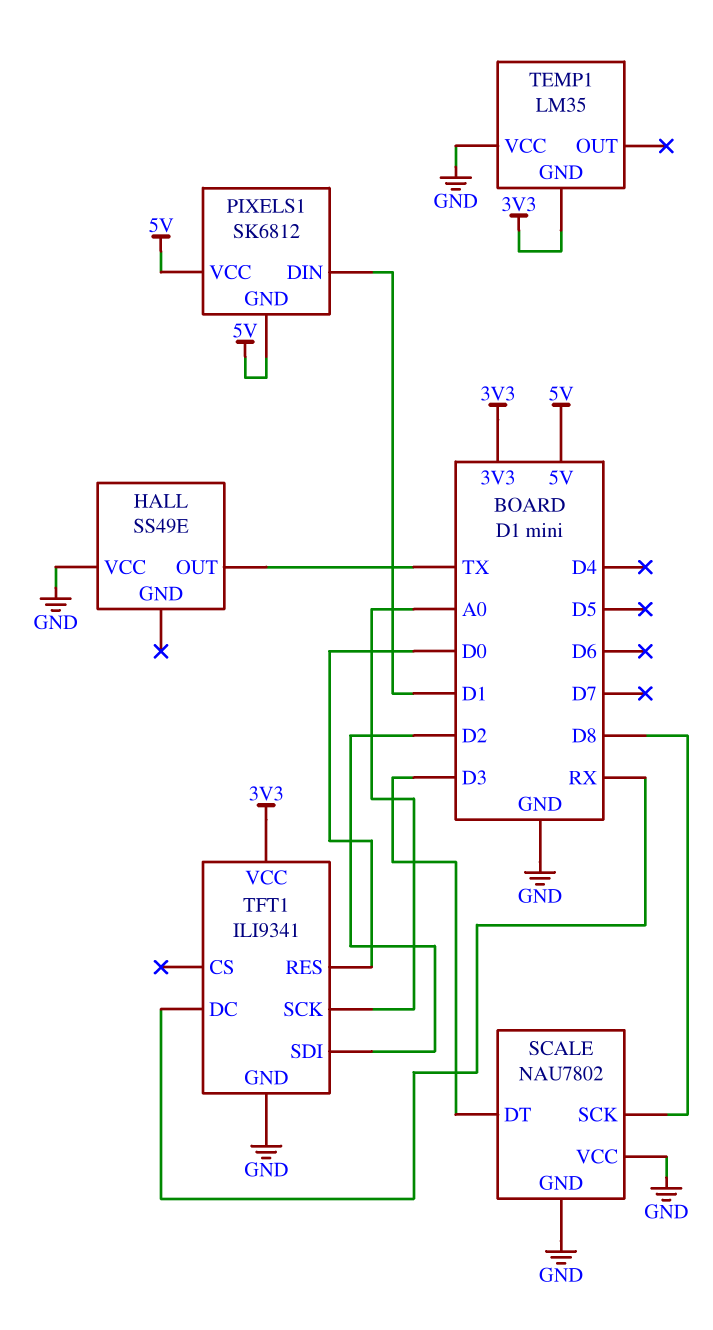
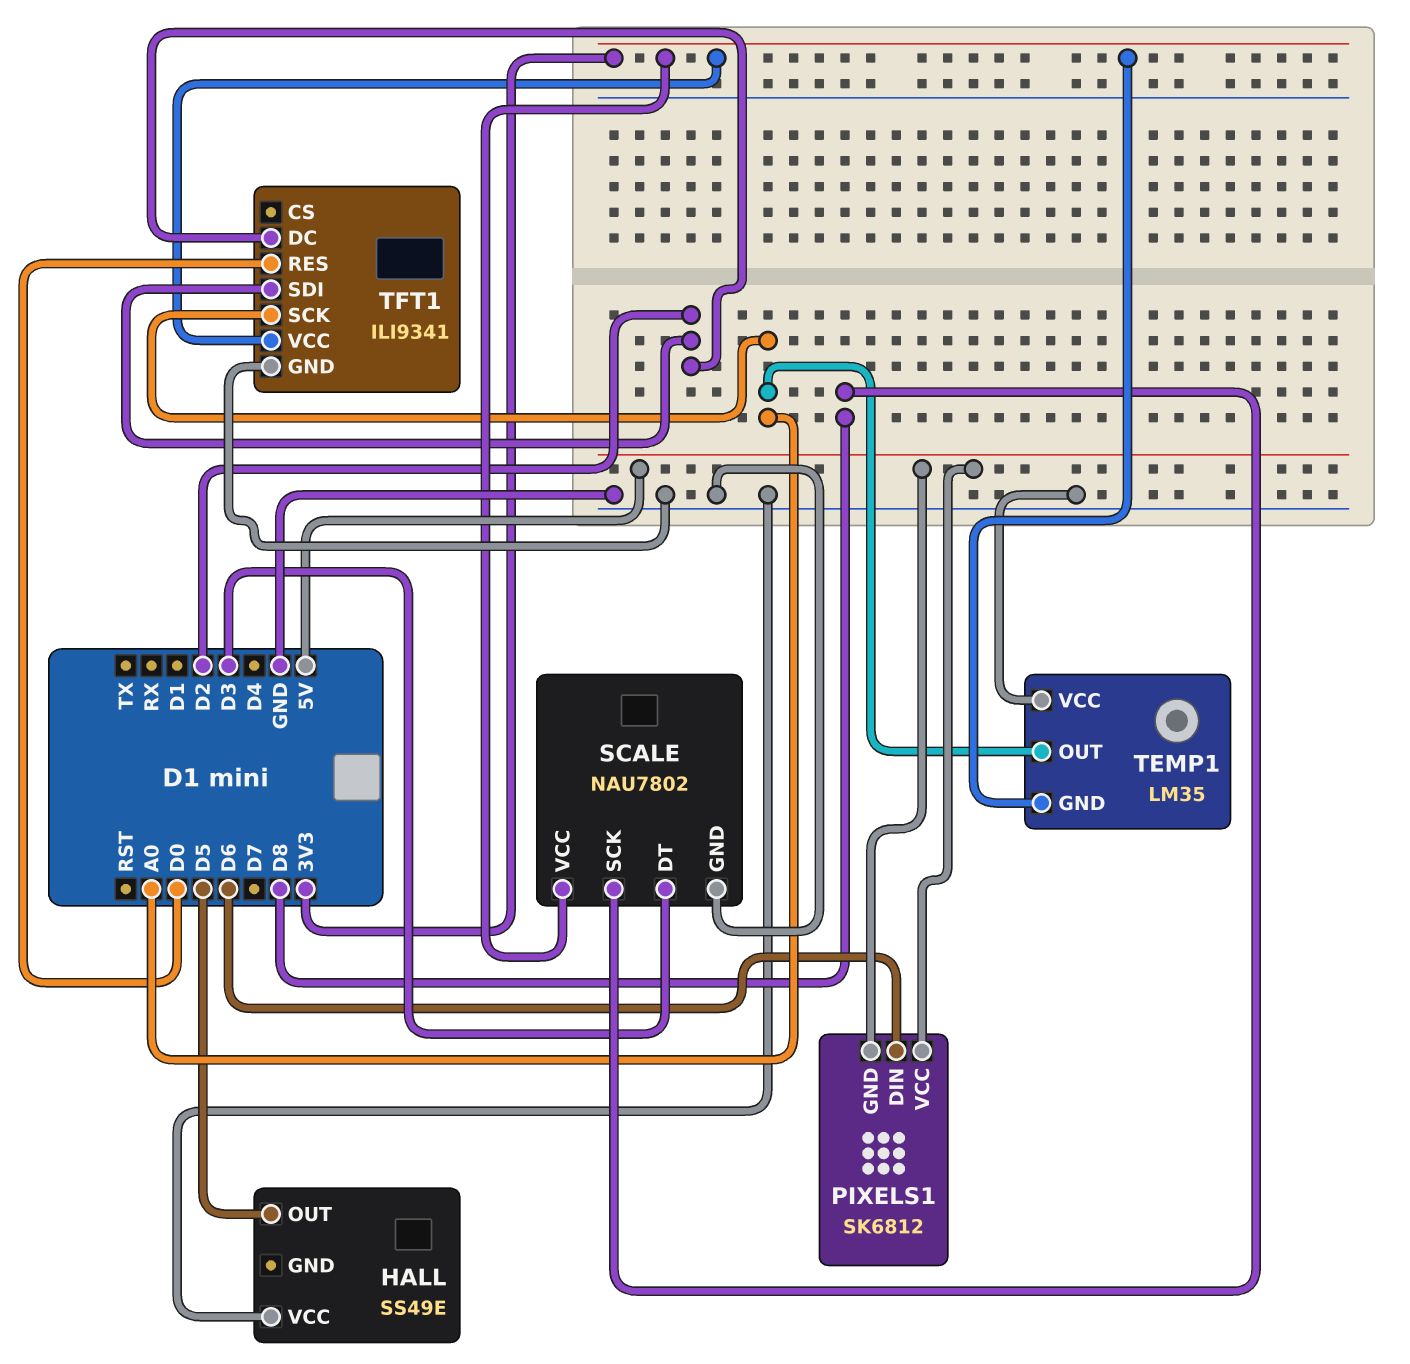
HALL pin OUT: TX -> D5
PIXELS1 pin DIN: D1 -> D6
SCALE pin VCC: GND -> 3V3
TEMP1 pin OUT: none -> A0
TFT1 pin DC: RX -> D2

